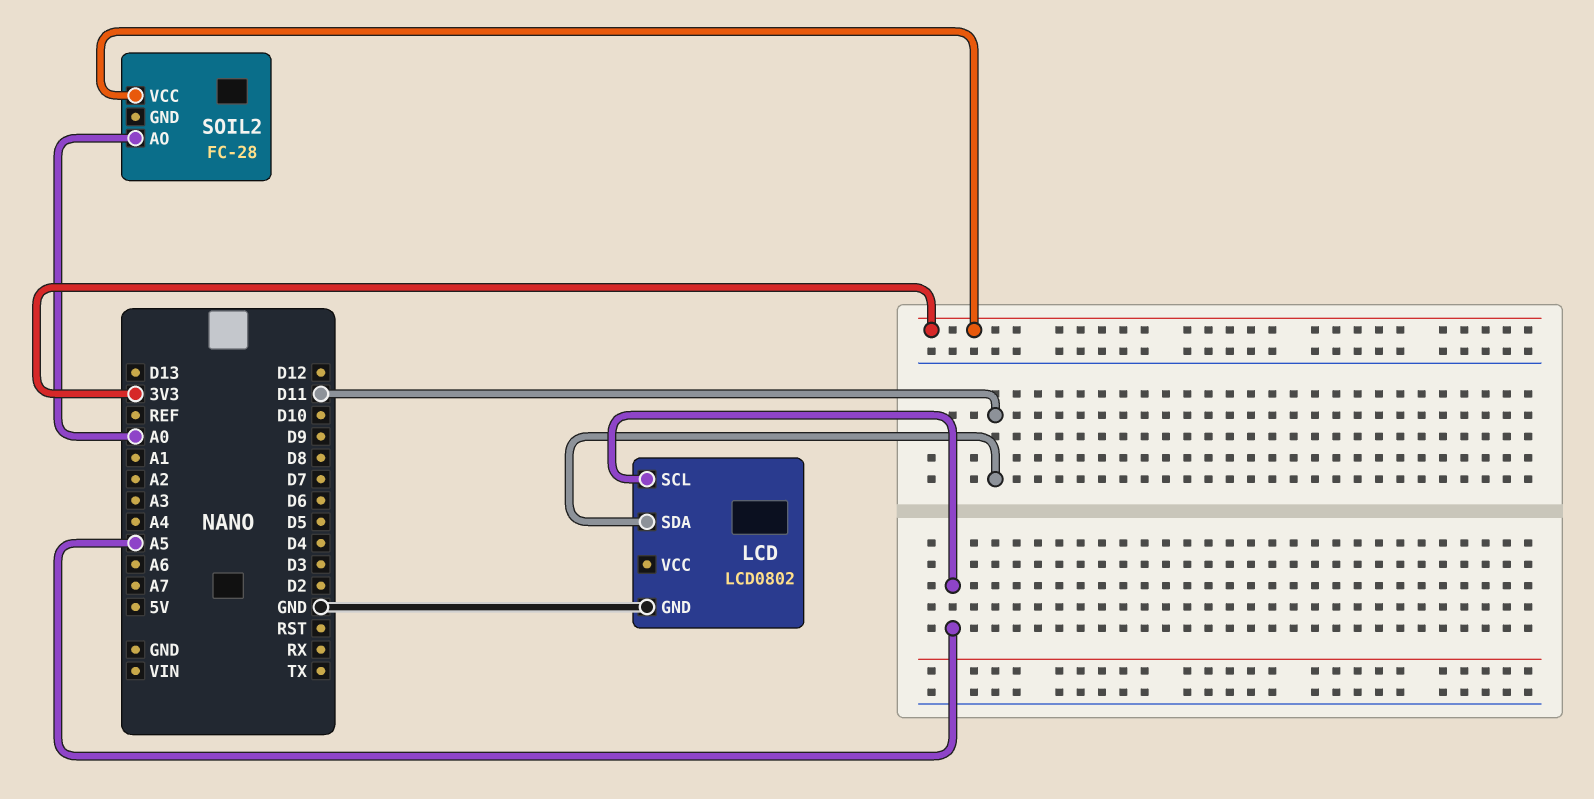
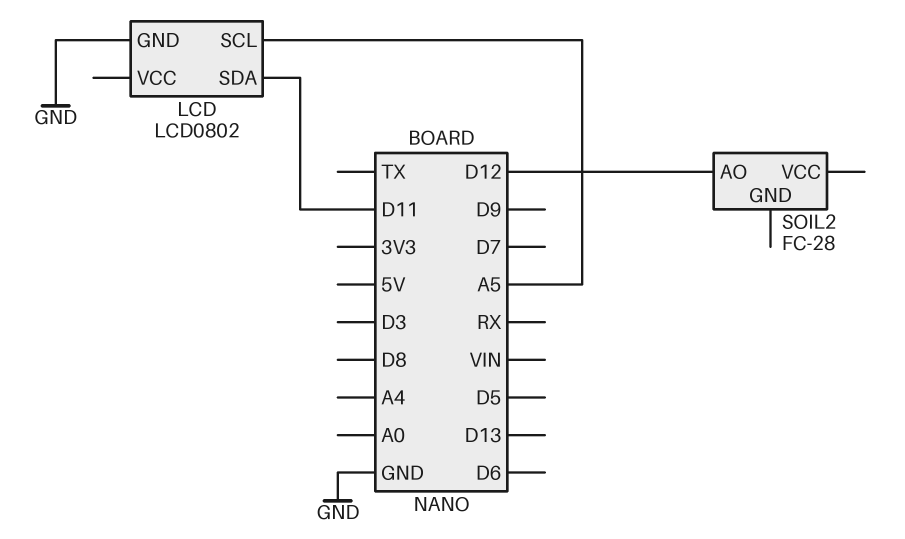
SOIL2 pin AO: A0 -> D12
SOIL2 pin VCC: 3V3 -> none

